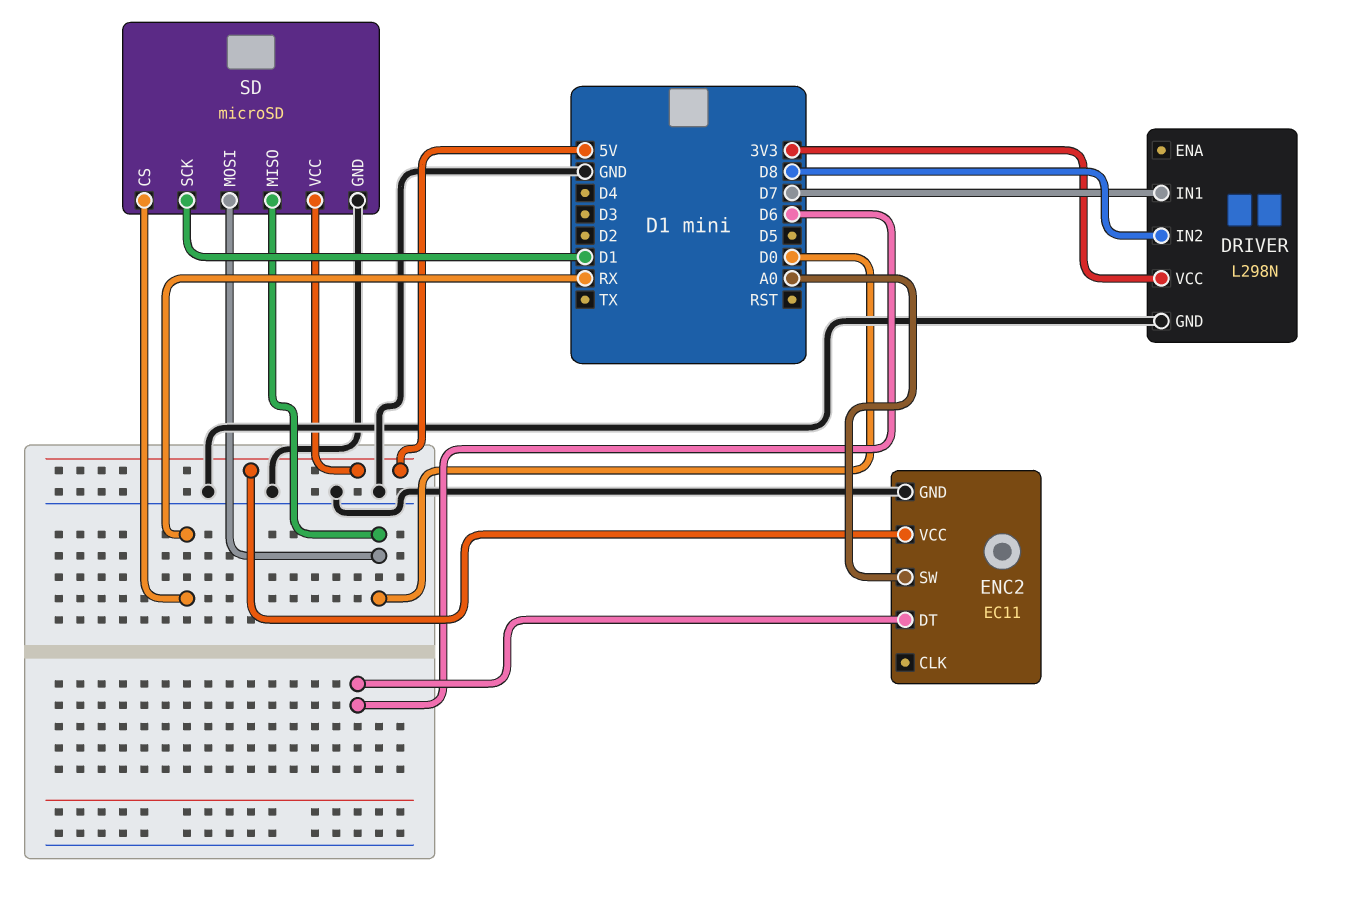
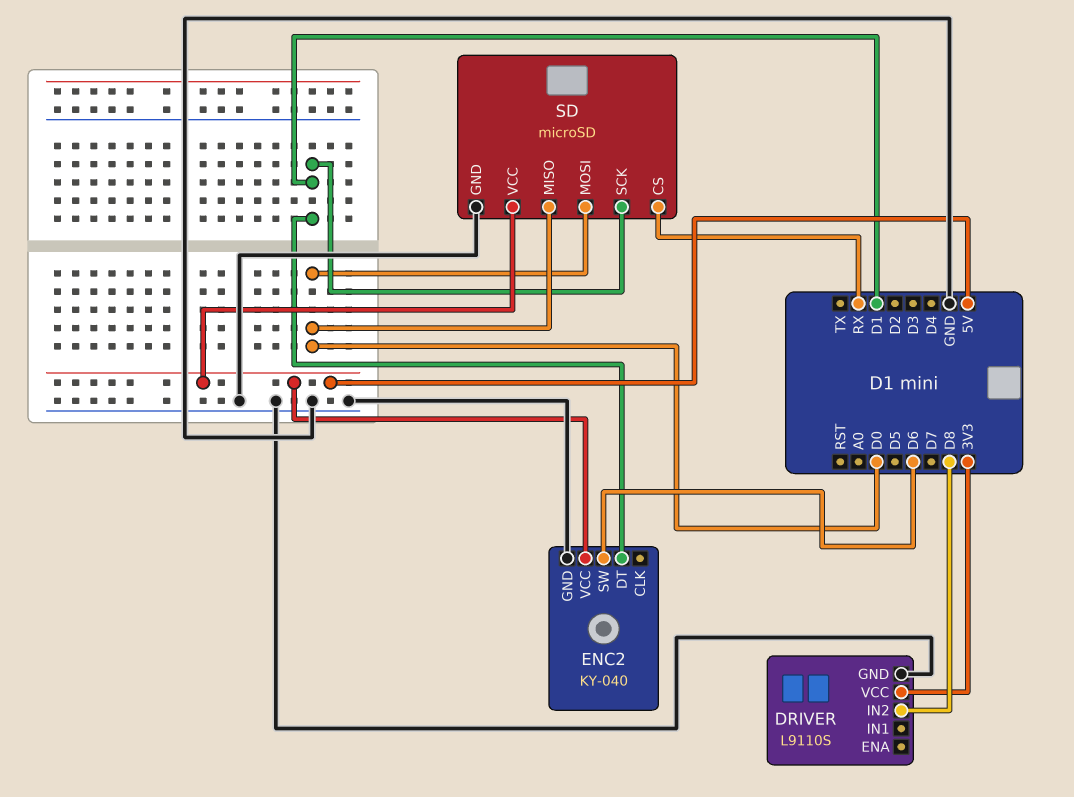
DRIVER: L298N -> L9110S
DRIVER pin IN1: D7 -> none
ENC2: EC11 -> KY-040
ENC2 pin DT: D6 -> D1
ENC2 pin SW: A0 -> D6

